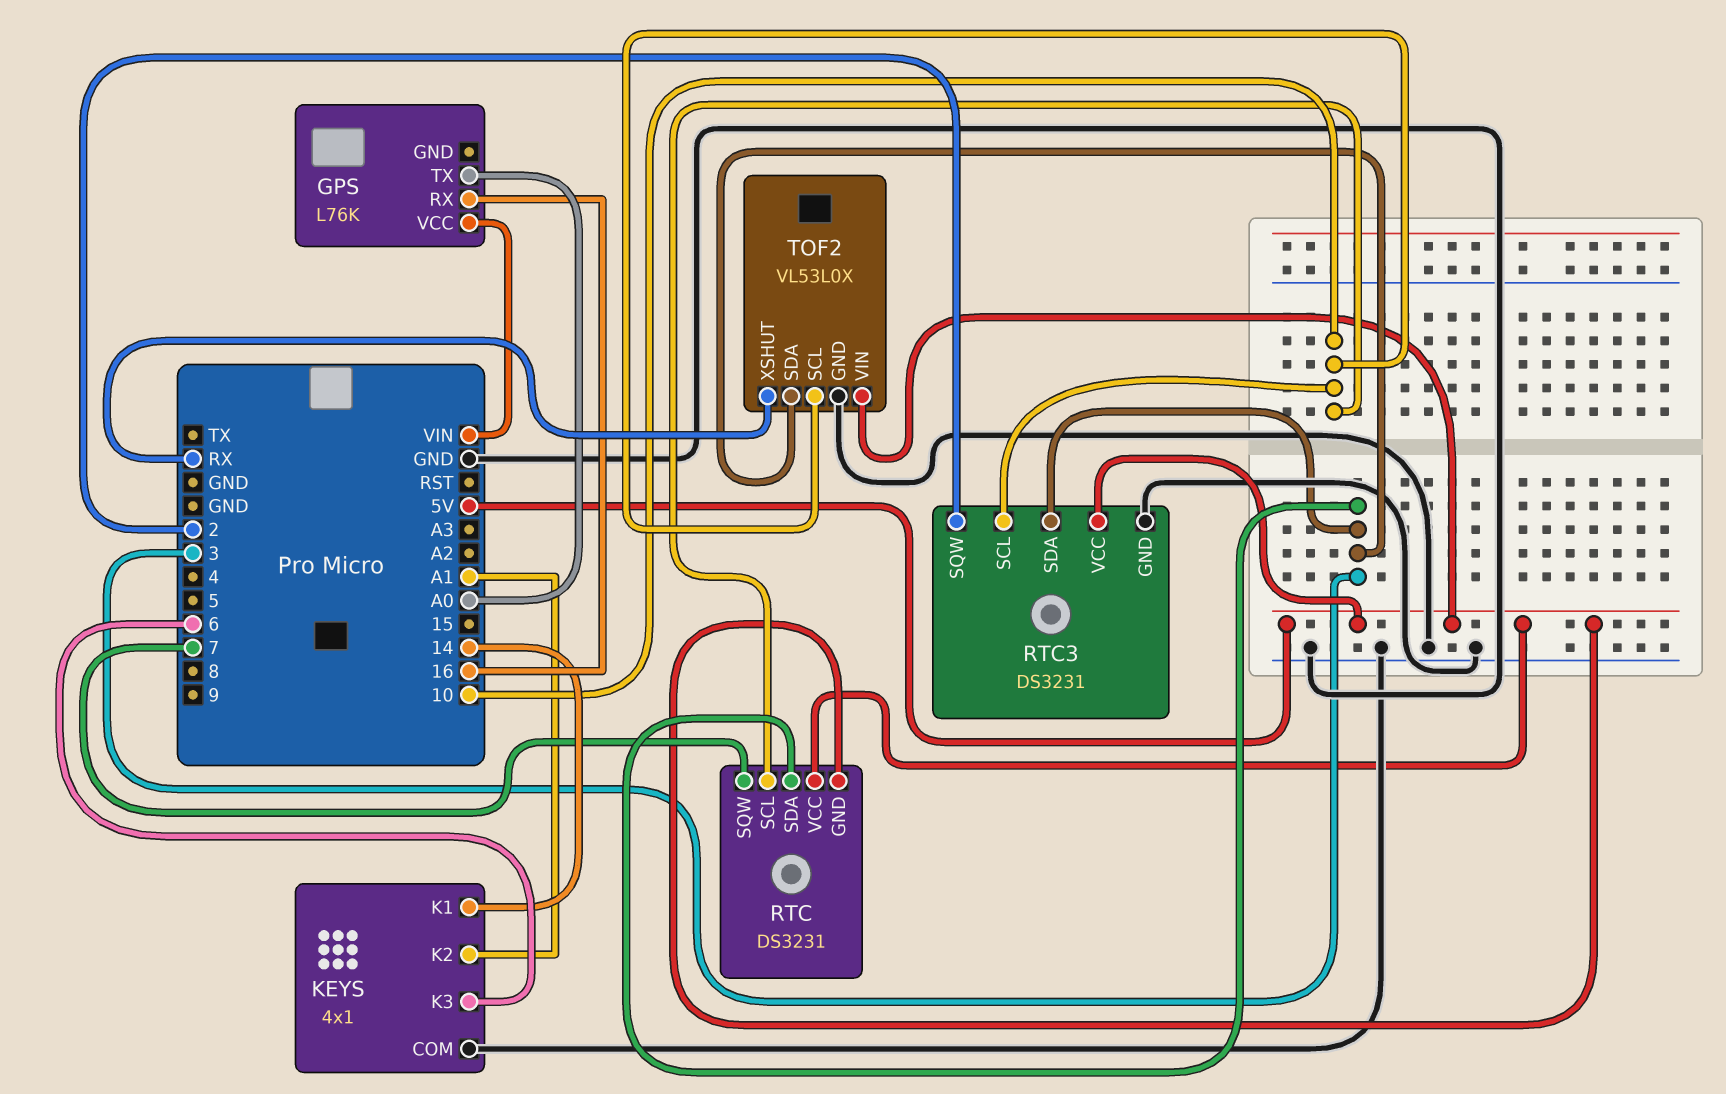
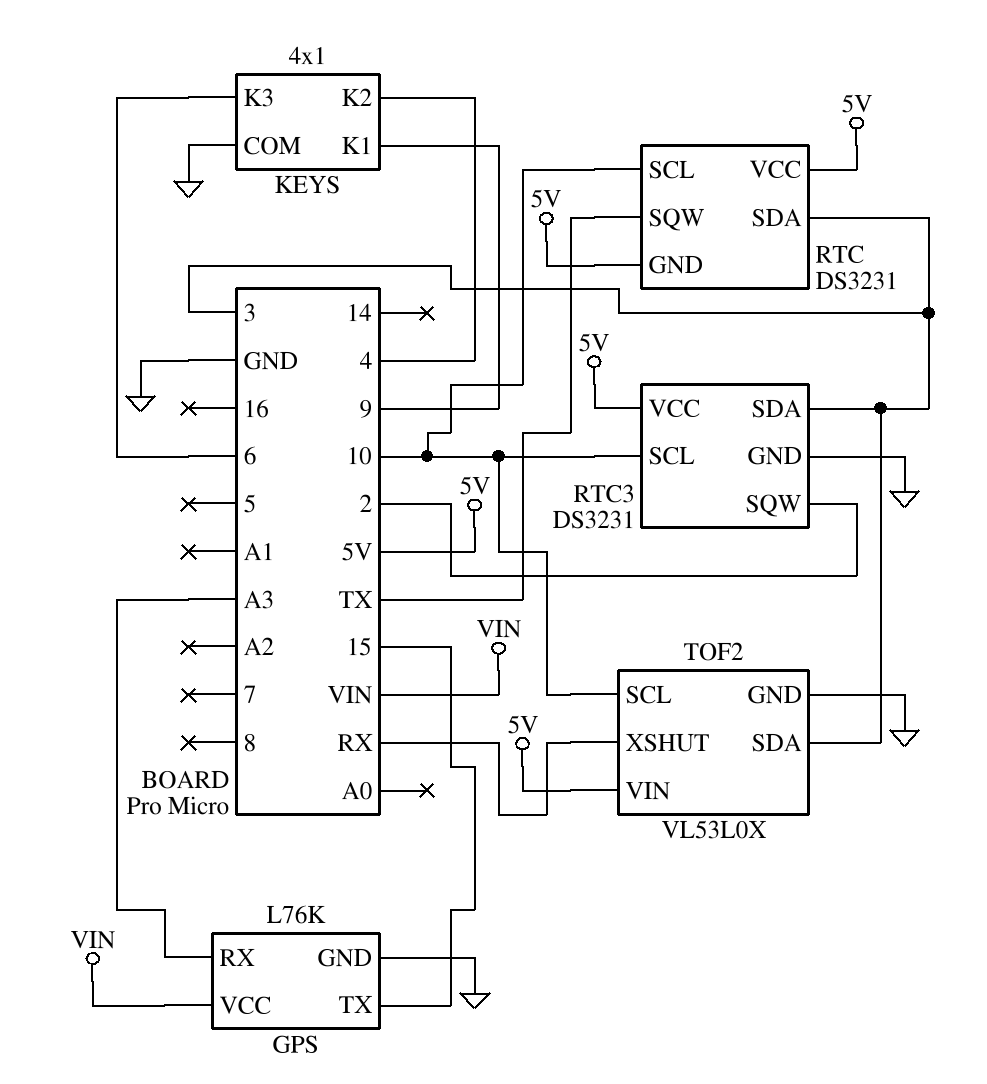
GPS pin GND: none -> GND
GPS pin RX: 16 -> A3
GPS pin TX: A0 -> 15
KEYS pin K1: 14 -> 9
KEYS pin K2: A1 -> 4
RTC pin SQW: 7 -> TX

